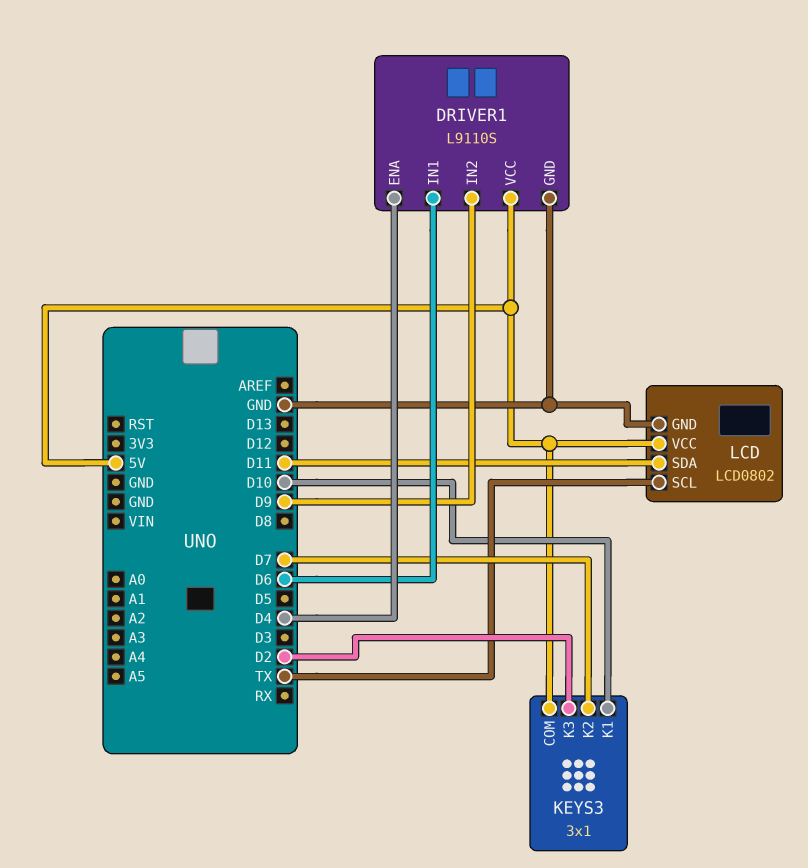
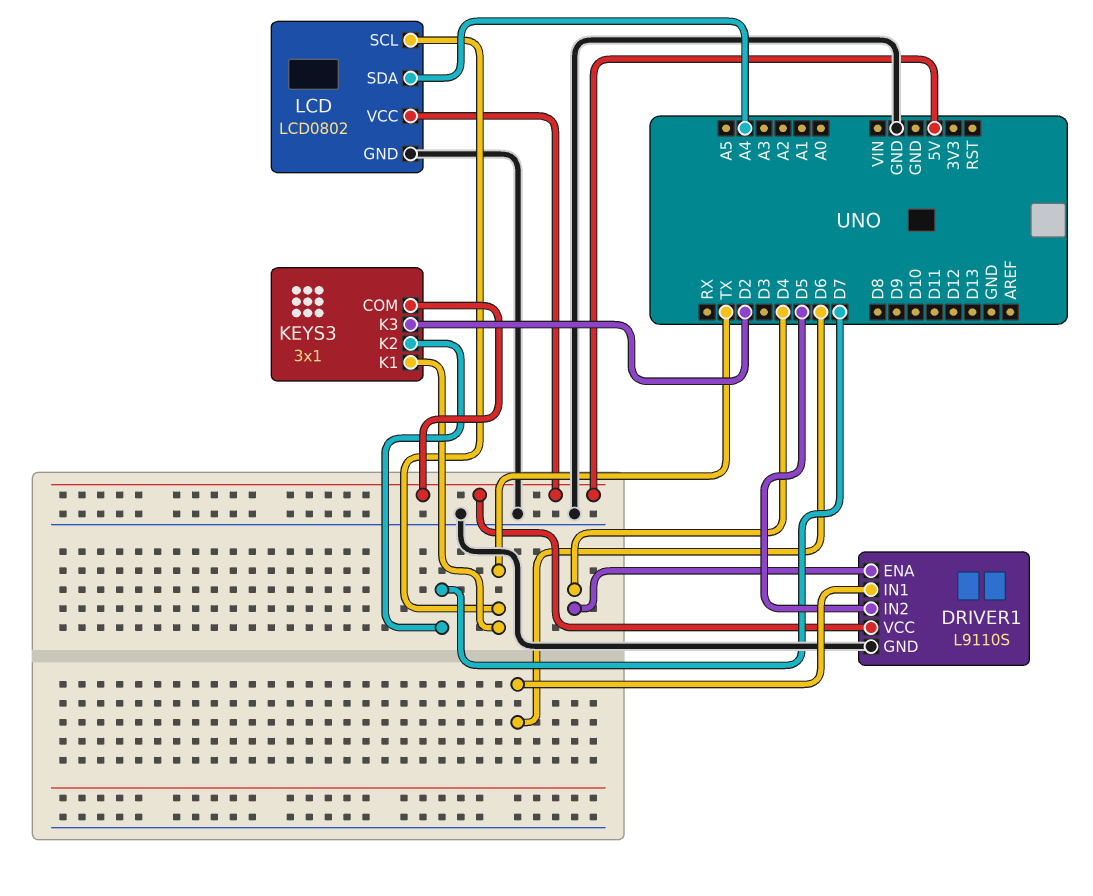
DRIVER1 pin IN2: D9 -> D5
KEYS3 pin K1: D10 -> TX
LCD pin SDA: D11 -> A4

